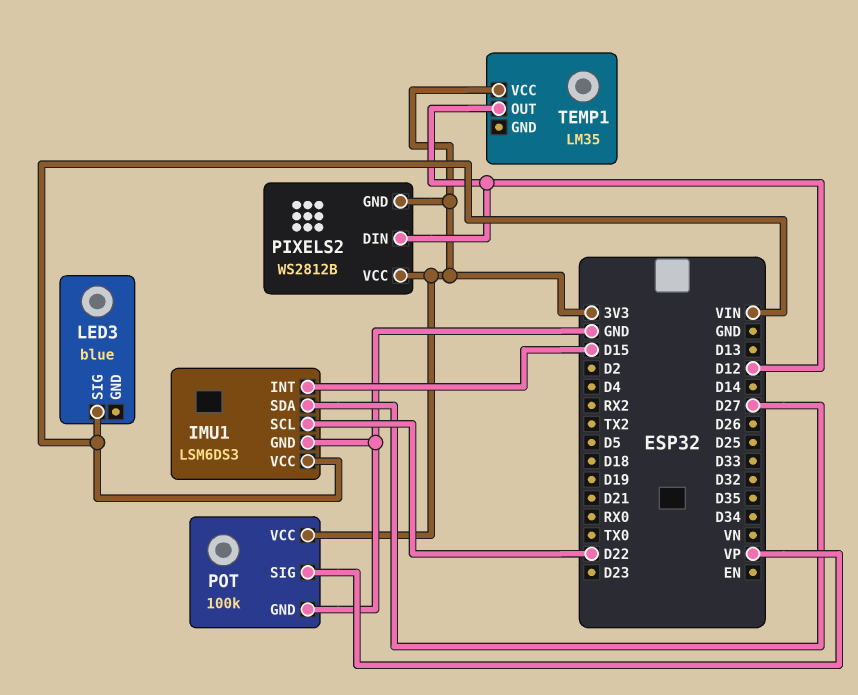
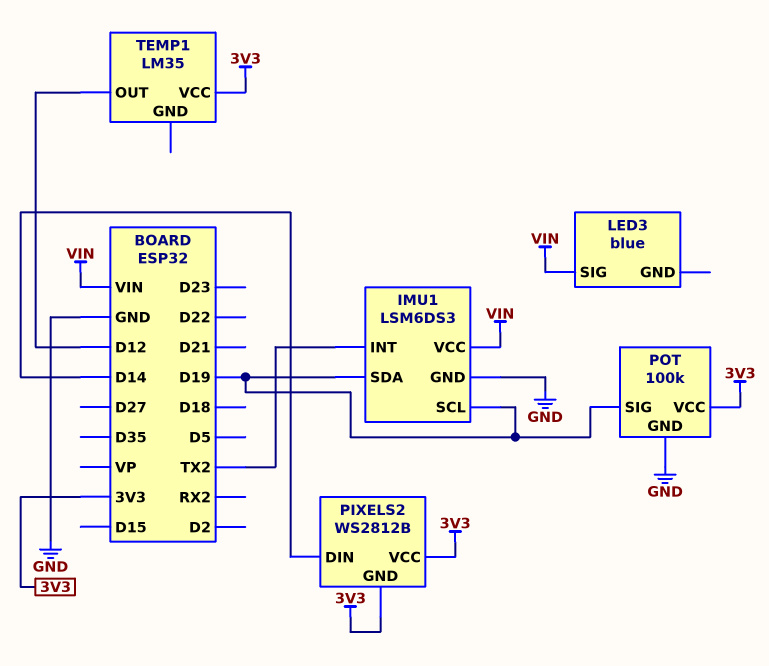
IMU1 pin INT: D15 -> TX2
IMU1 pin SCL: D22 -> D19
IMU1 pin SDA: D27 -> D19
PIXELS2 pin DIN: D12 -> D14
POT pin SIG: VP -> D19

